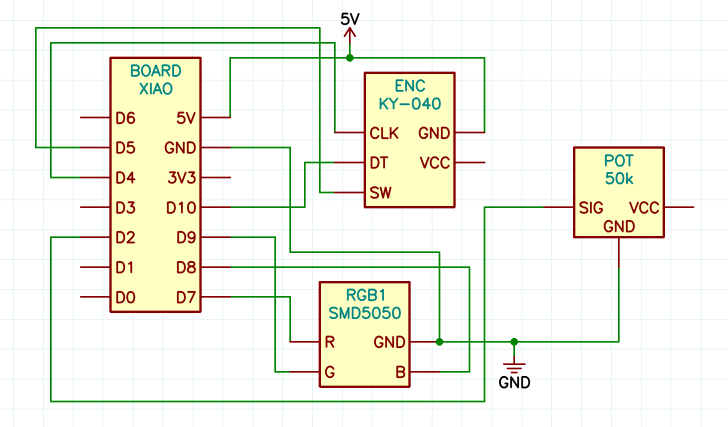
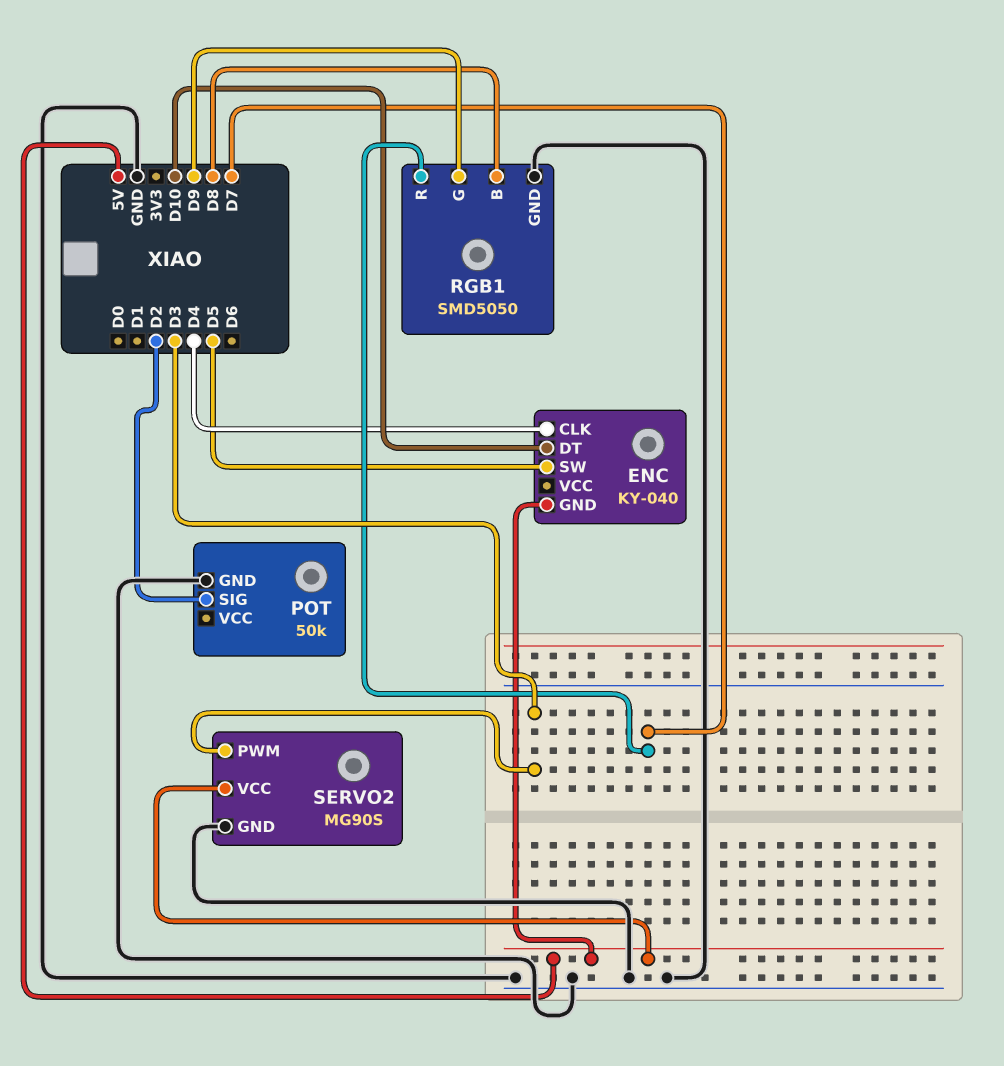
SERVO2: none -> MG90S
SERVO2 pin GND: none -> GND
SERVO2 pin PWM: none -> D3
SERVO2 pin VCC: none -> 5V

